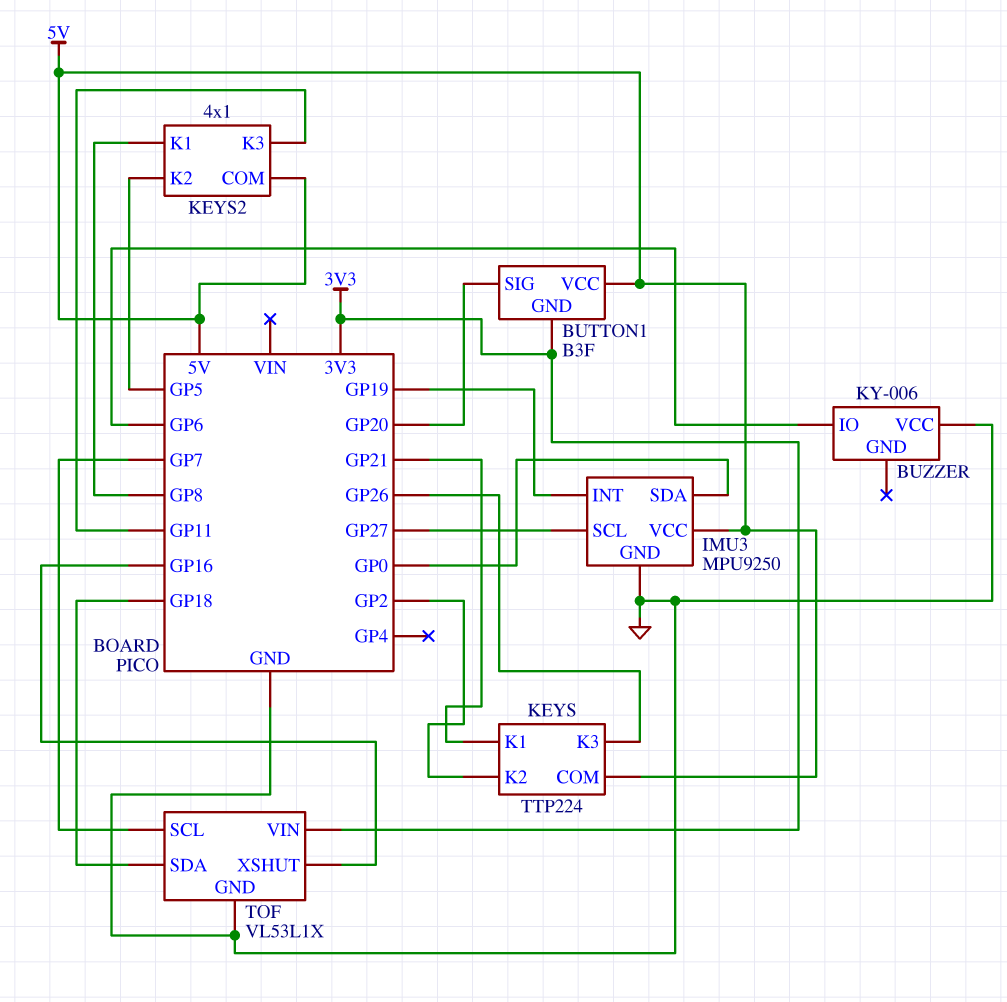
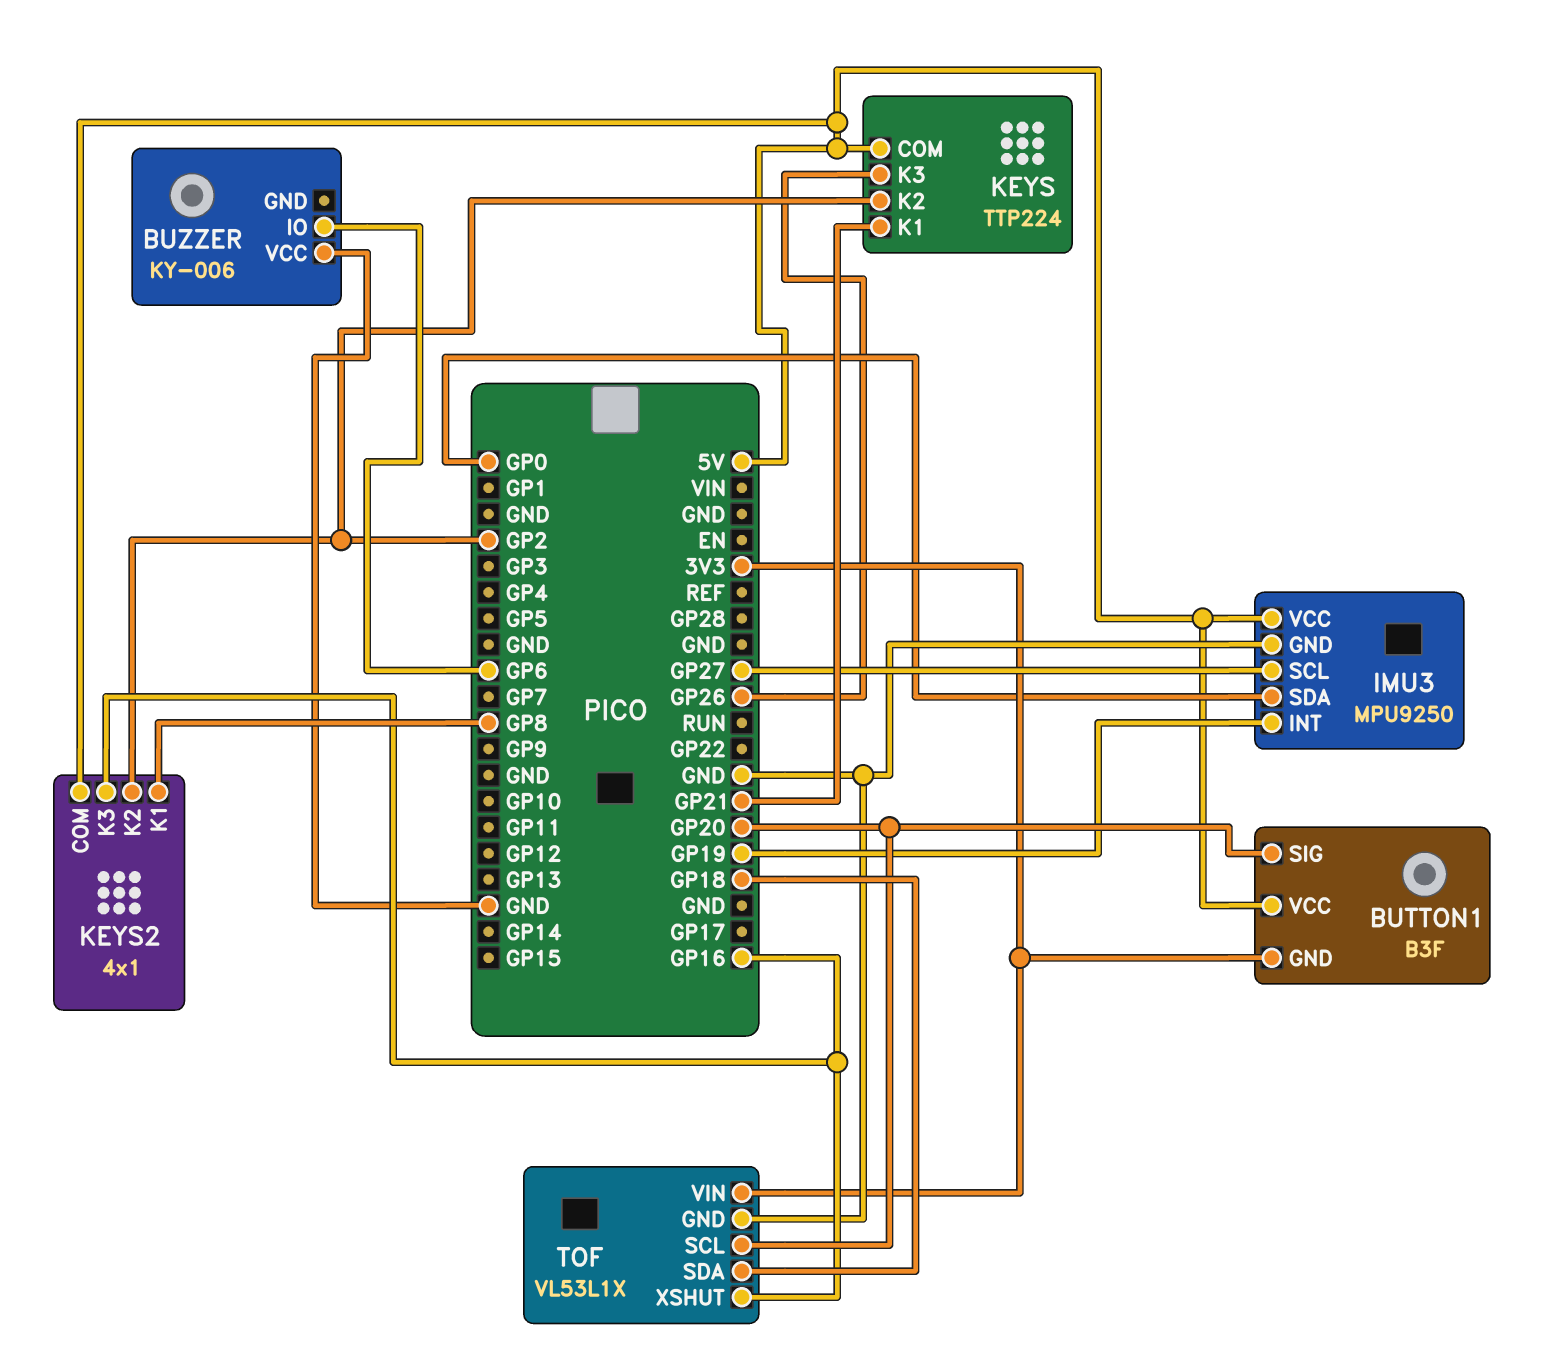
KEYS2 pin K2: GP5 -> GP2
KEYS2 pin K3: GP11 -> GP16
TOF pin SCL: GP7 -> GP20

